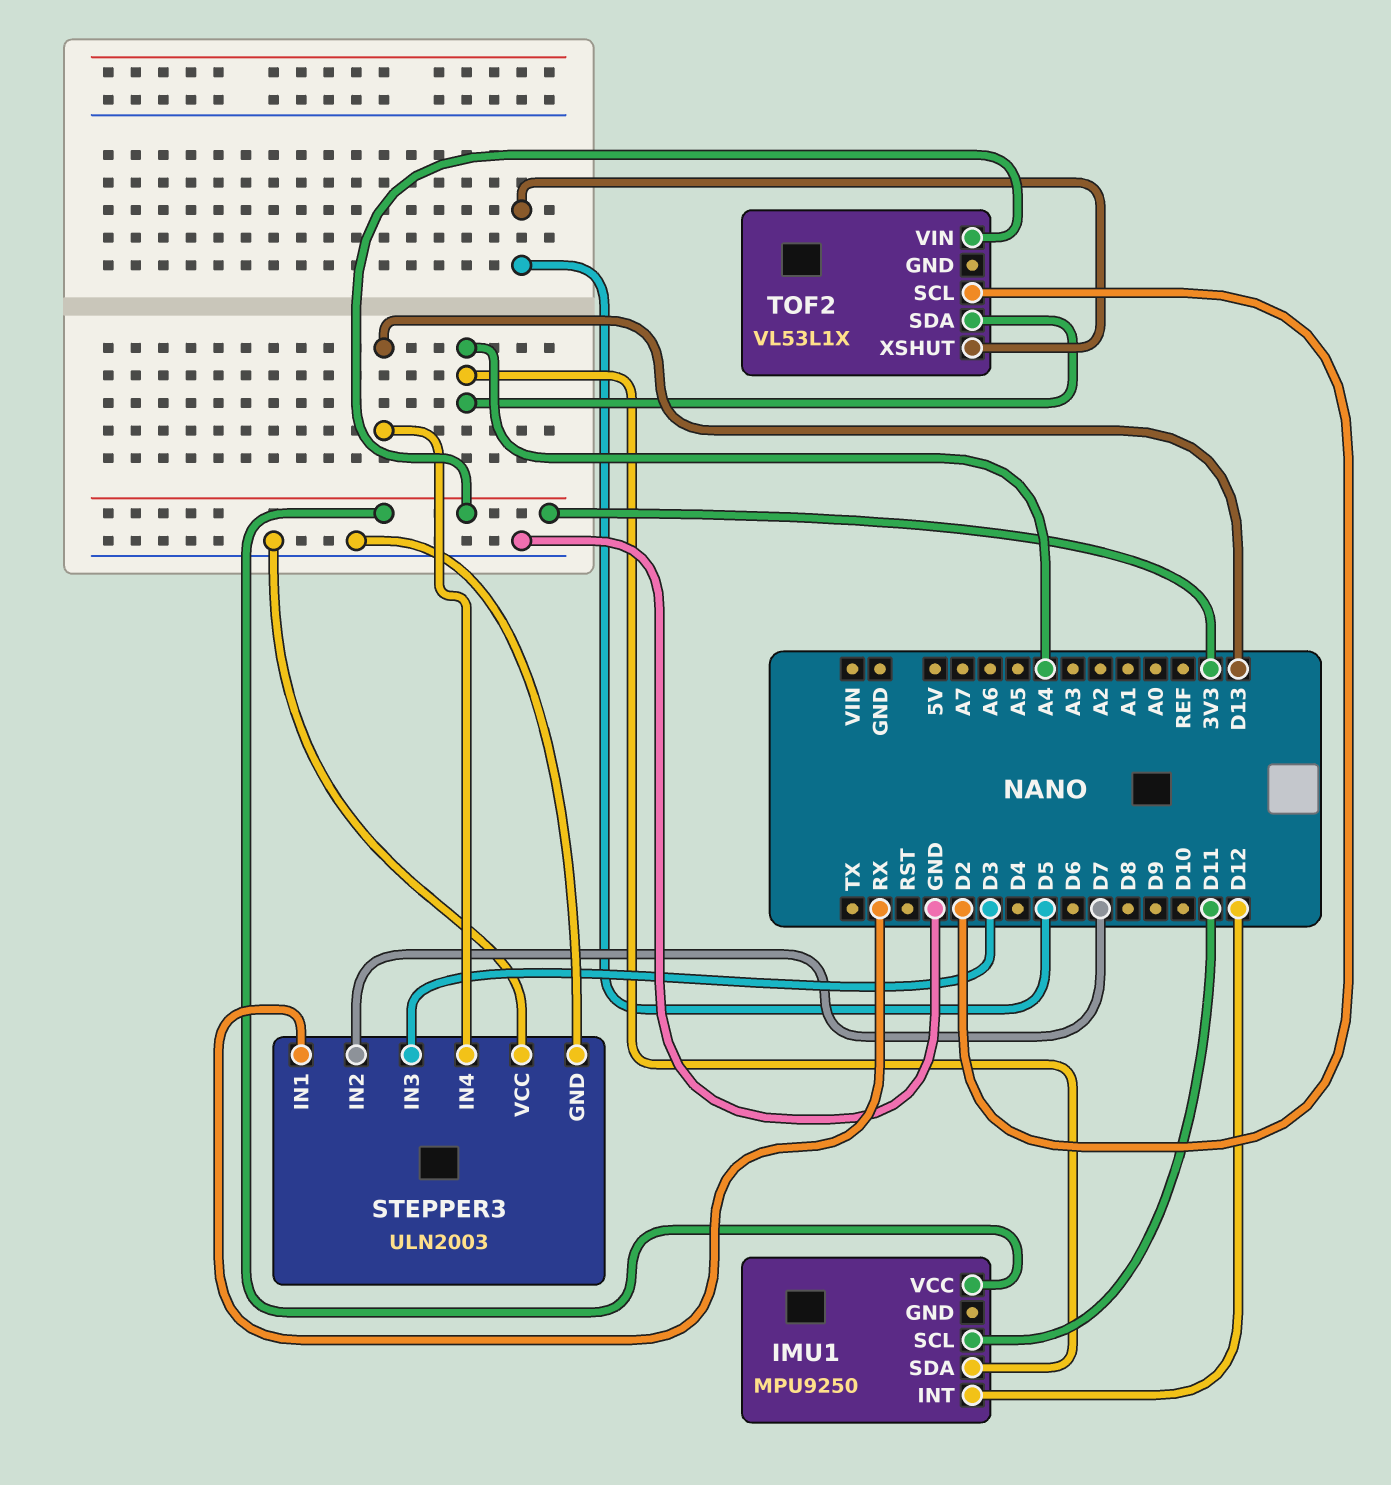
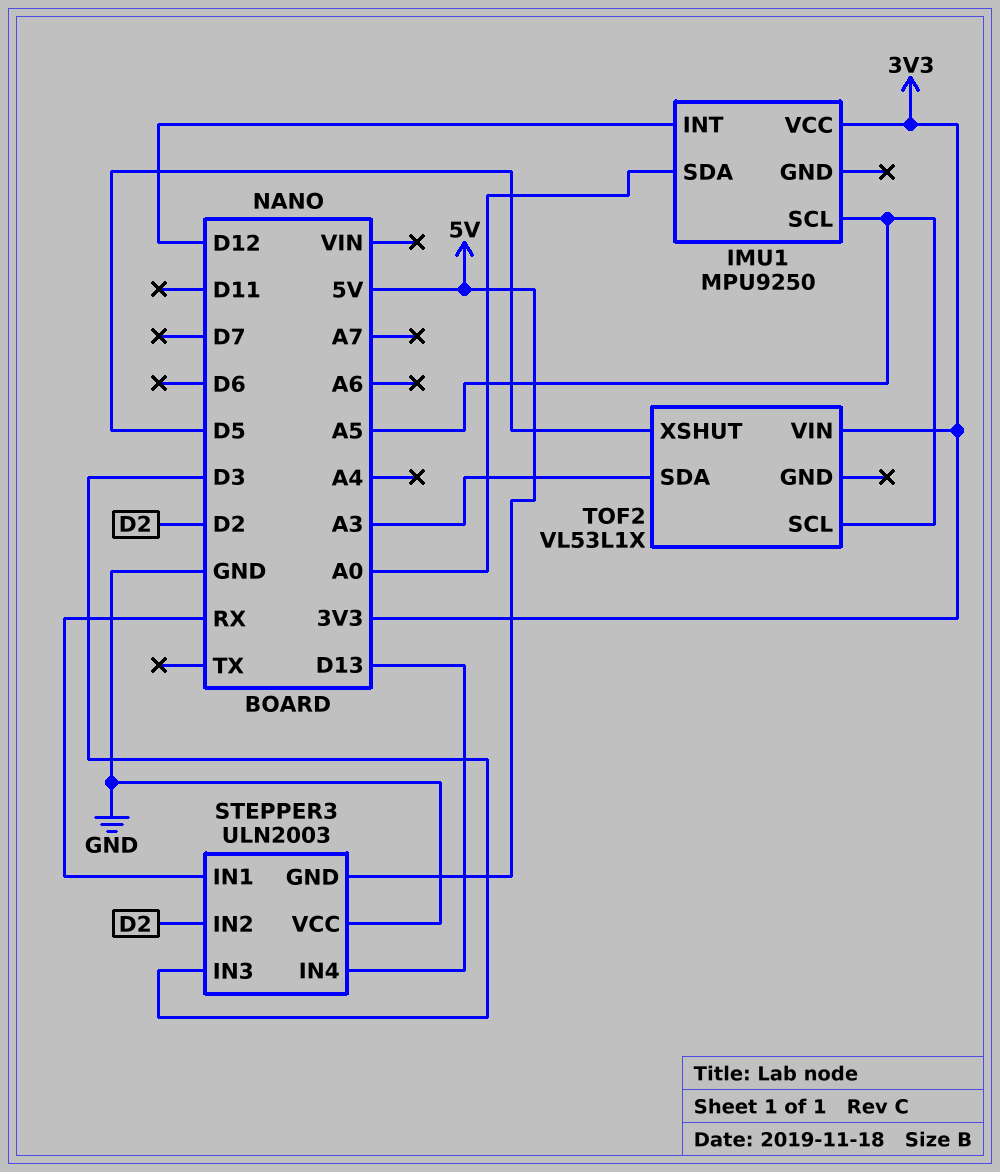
IMU1 pin SCL: D11 -> A5
IMU1 pin SDA: A4 -> A0
STEPPER3 pin GND: GND -> 5V
STEPPER3 pin IN2: D7 -> D2
TOF2 pin SCL: D2 -> A5
TOF2 pin SDA: A4 -> A3

